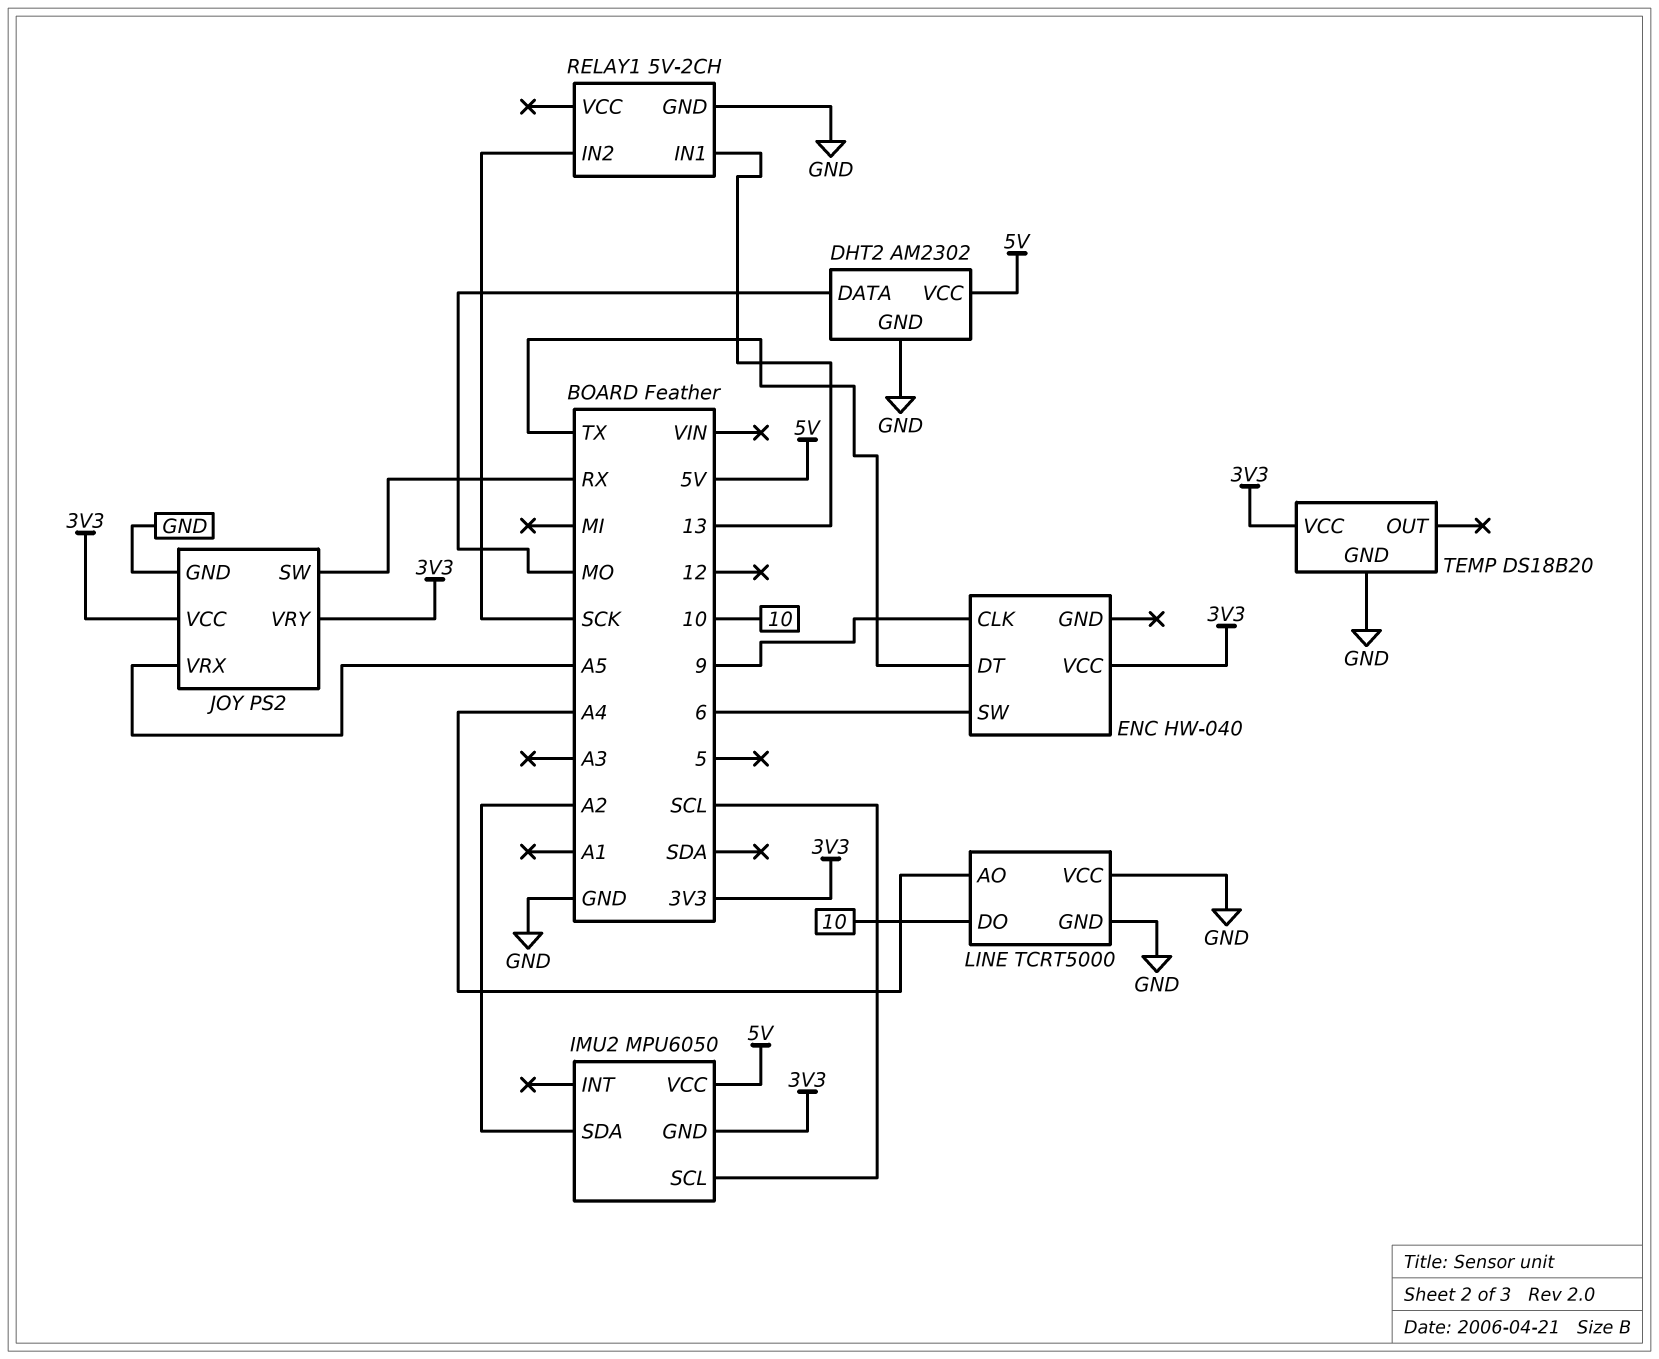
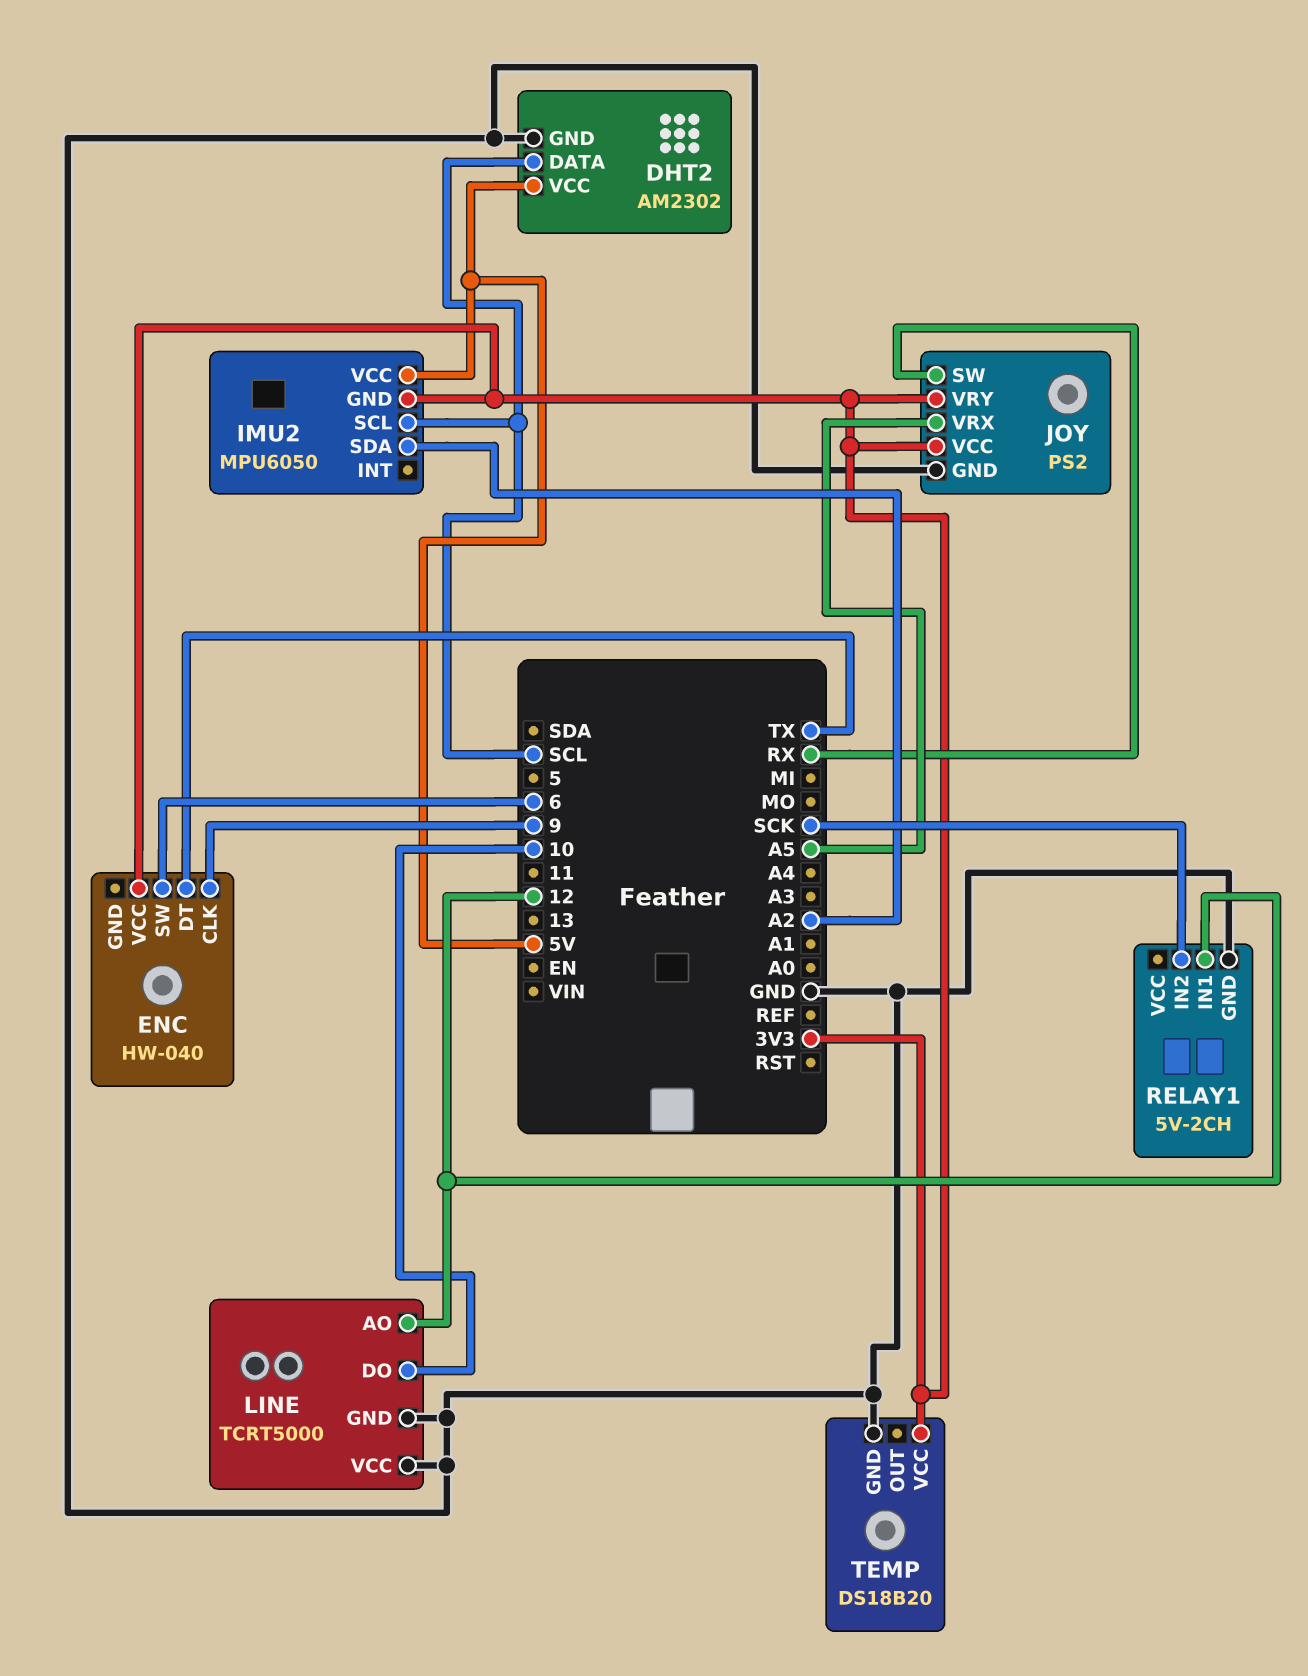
DHT2 pin DATA: MO -> SCL
LINE pin AO: A4 -> 12
RELAY1 pin IN1: 13 -> 12

